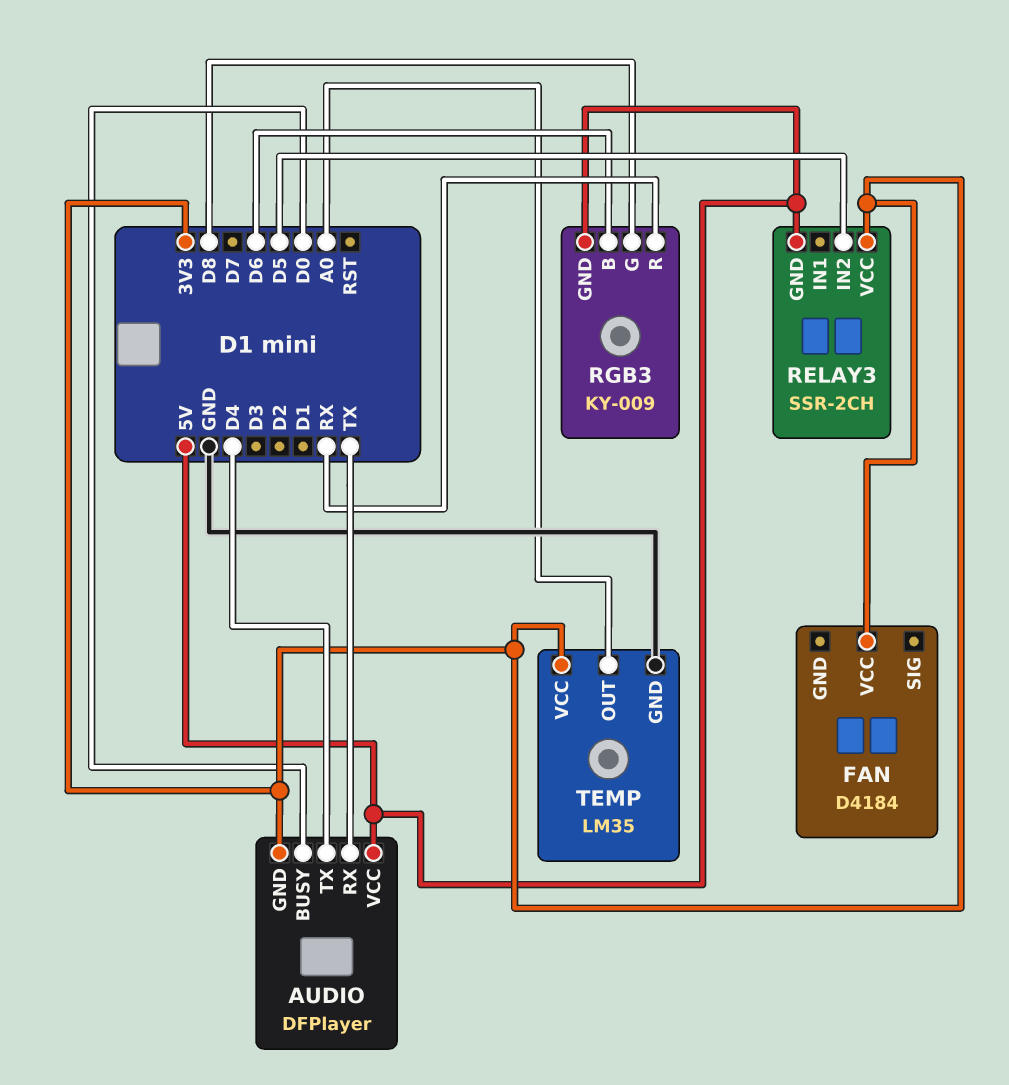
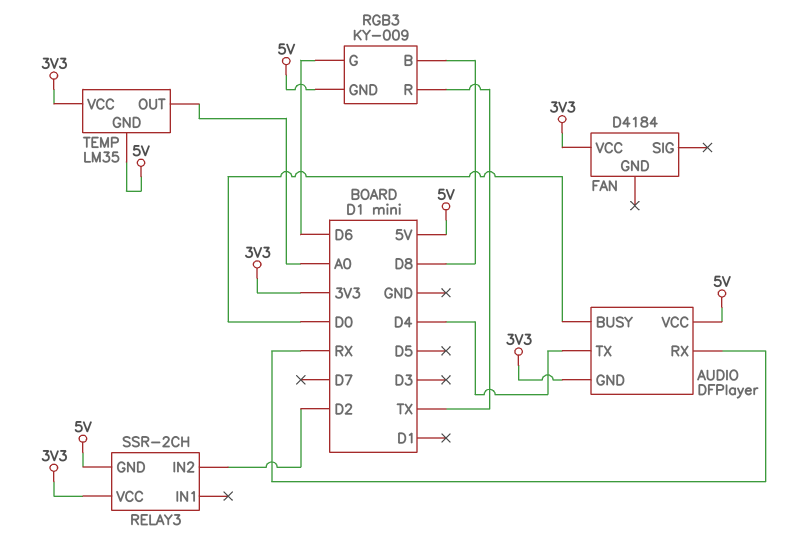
AUDIO pin RX: TX -> RX
RELAY3 pin IN2: D5 -> D2
RGB3 pin B: D6 -> D8
RGB3 pin G: D8 -> D6
RGB3 pin R: RX -> TX
TEMP pin GND: GND -> 5V

